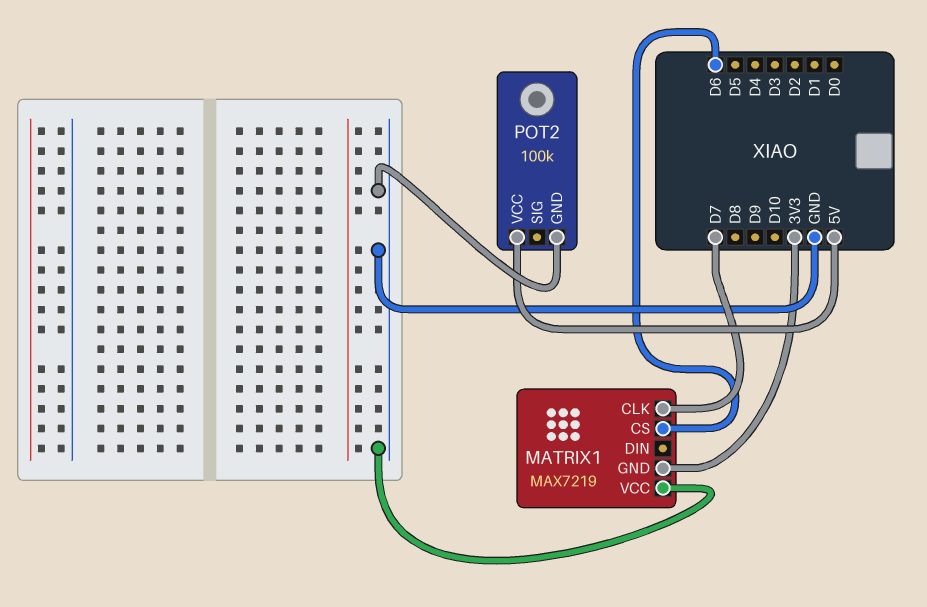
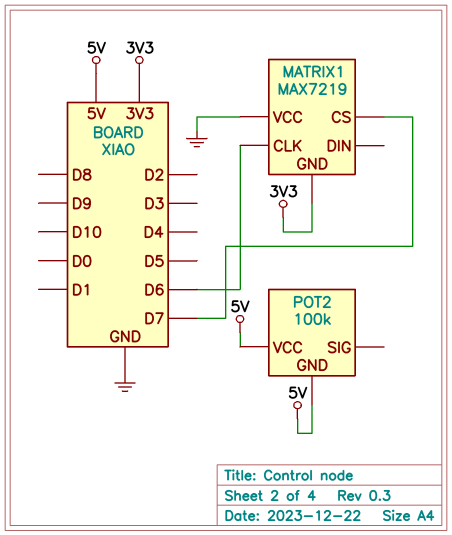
MATRIX1 pin CLK: D7 -> D6
MATRIX1 pin CS: D6 -> D7
POT2 pin GND: GND -> 5V

